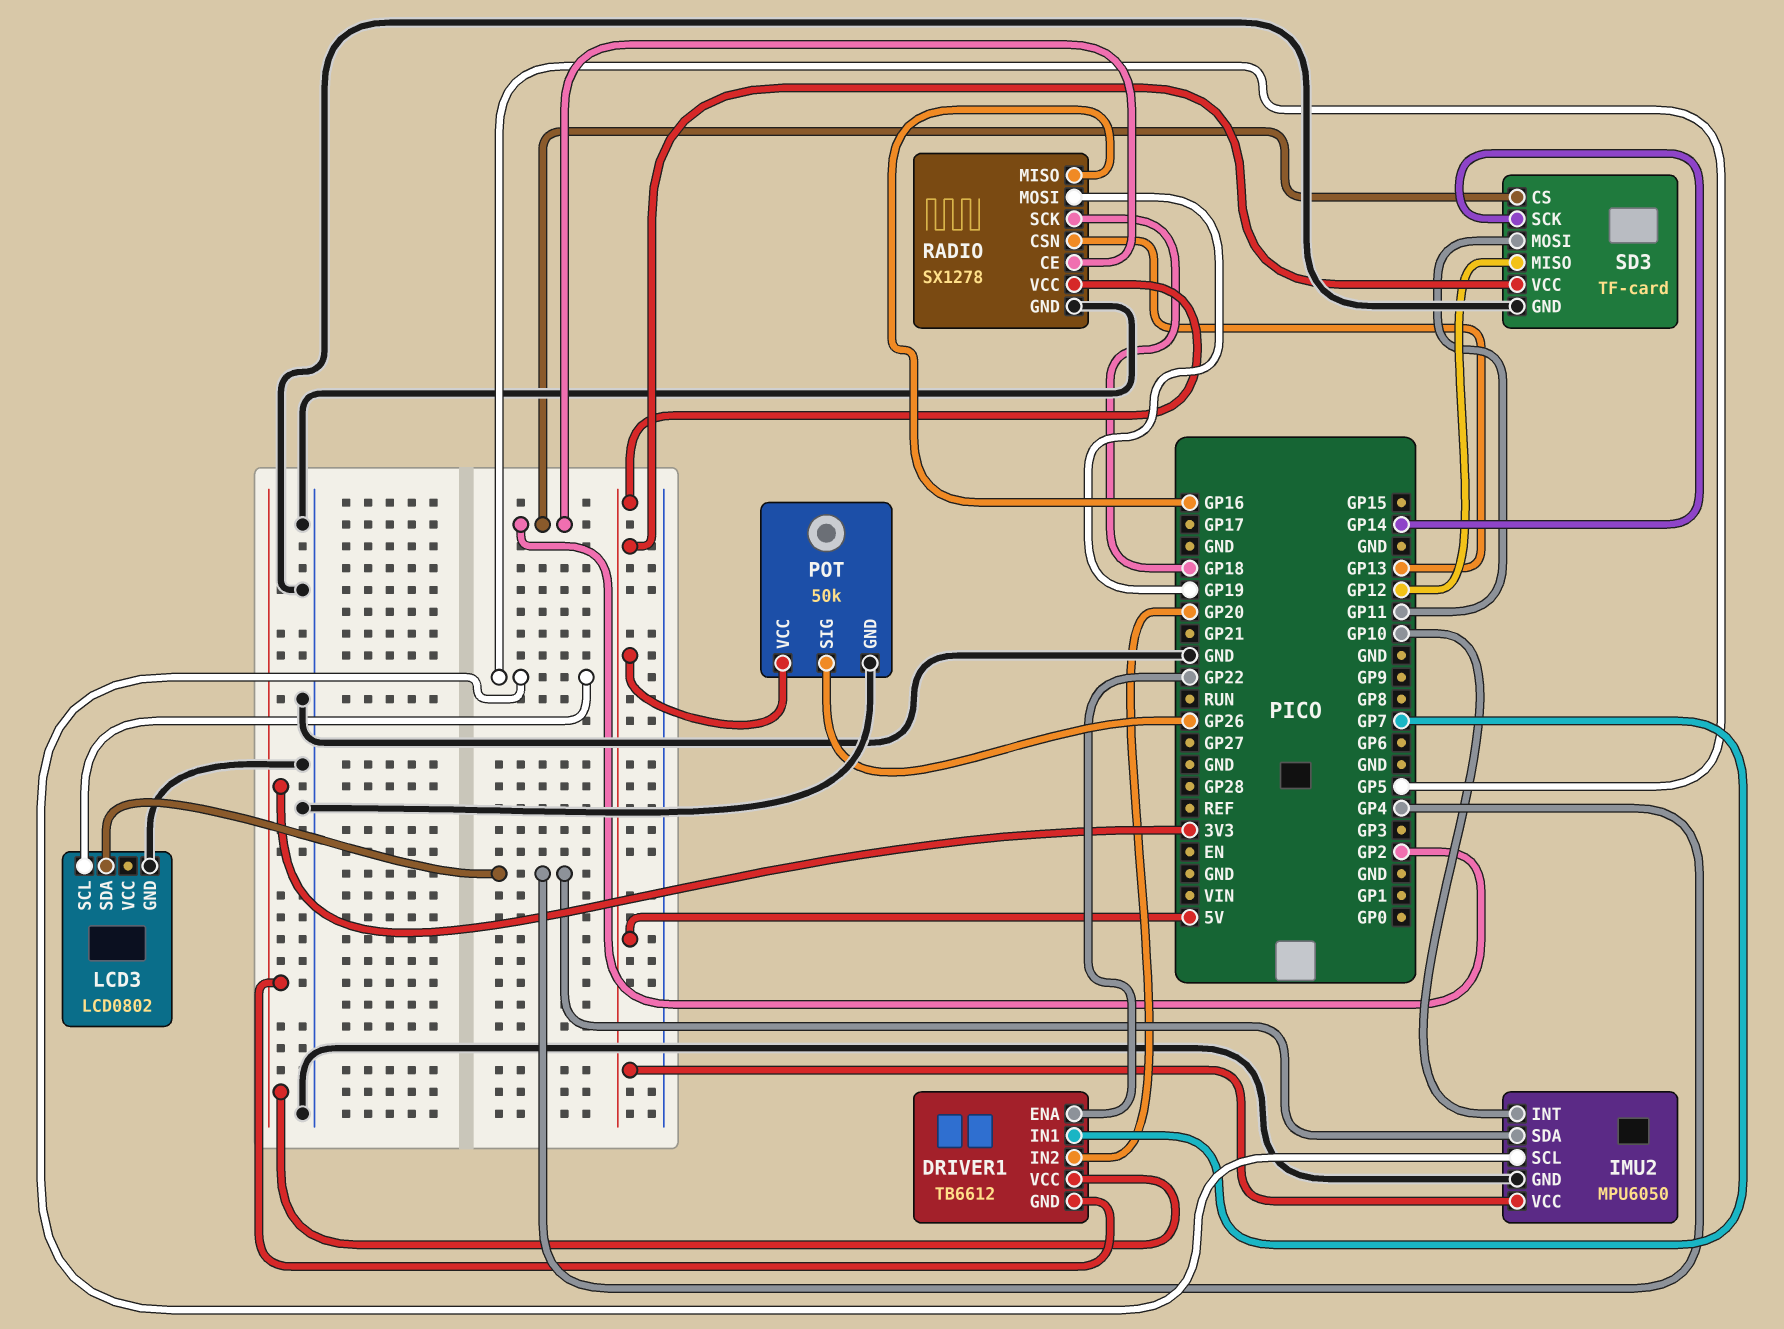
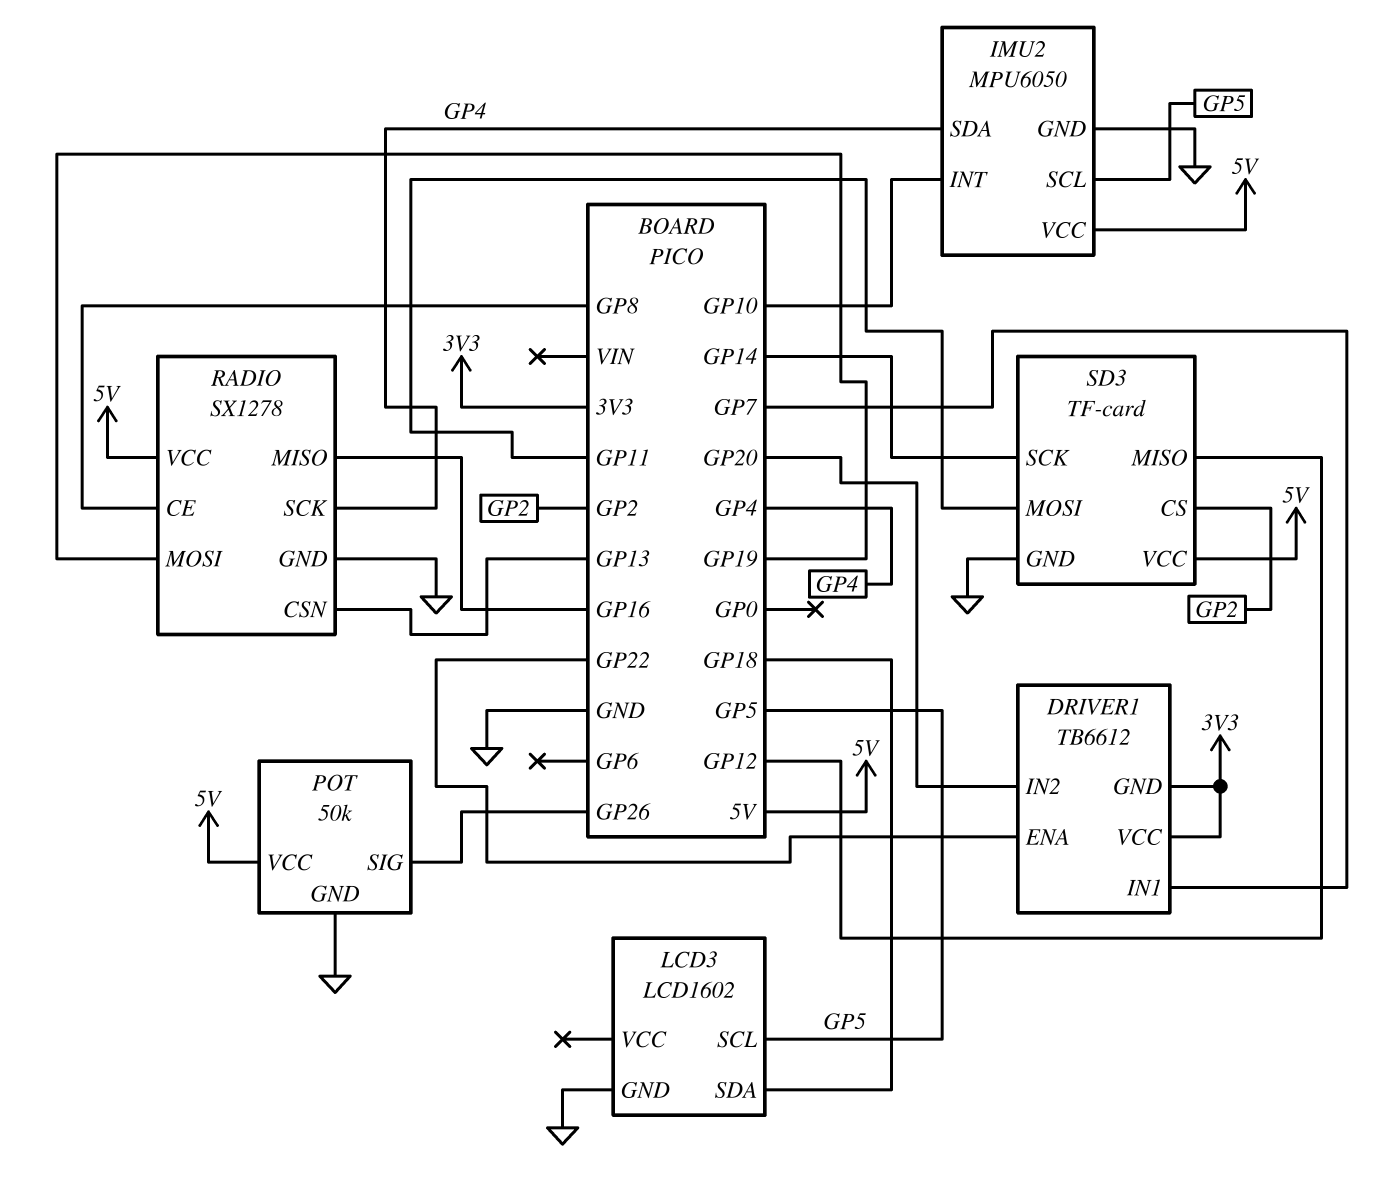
LCD3: LCD0802 -> LCD1602
LCD3 pin SDA: GP4 -> GP18
RADIO pin CE: GP2 -> GP8
RADIO pin SCK: GP18 -> GP4

